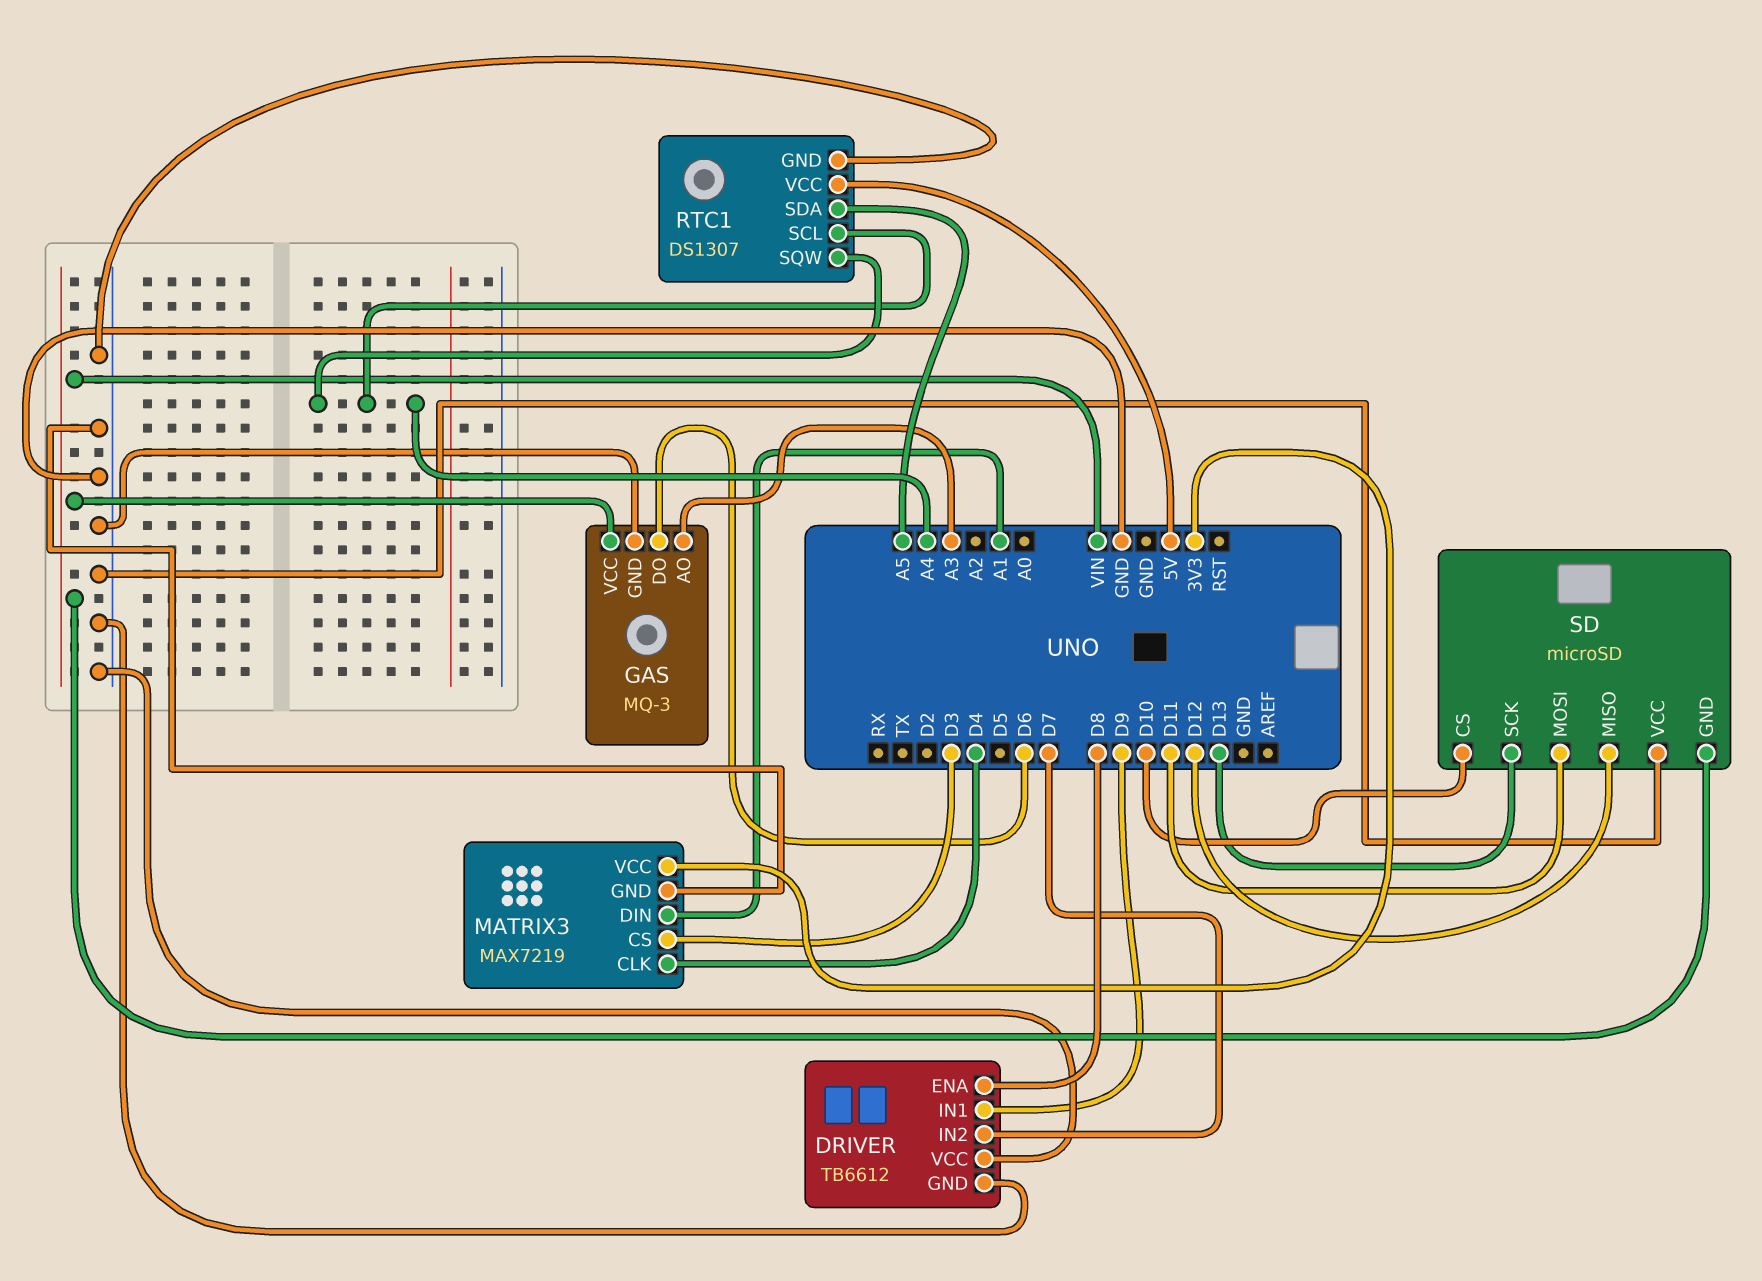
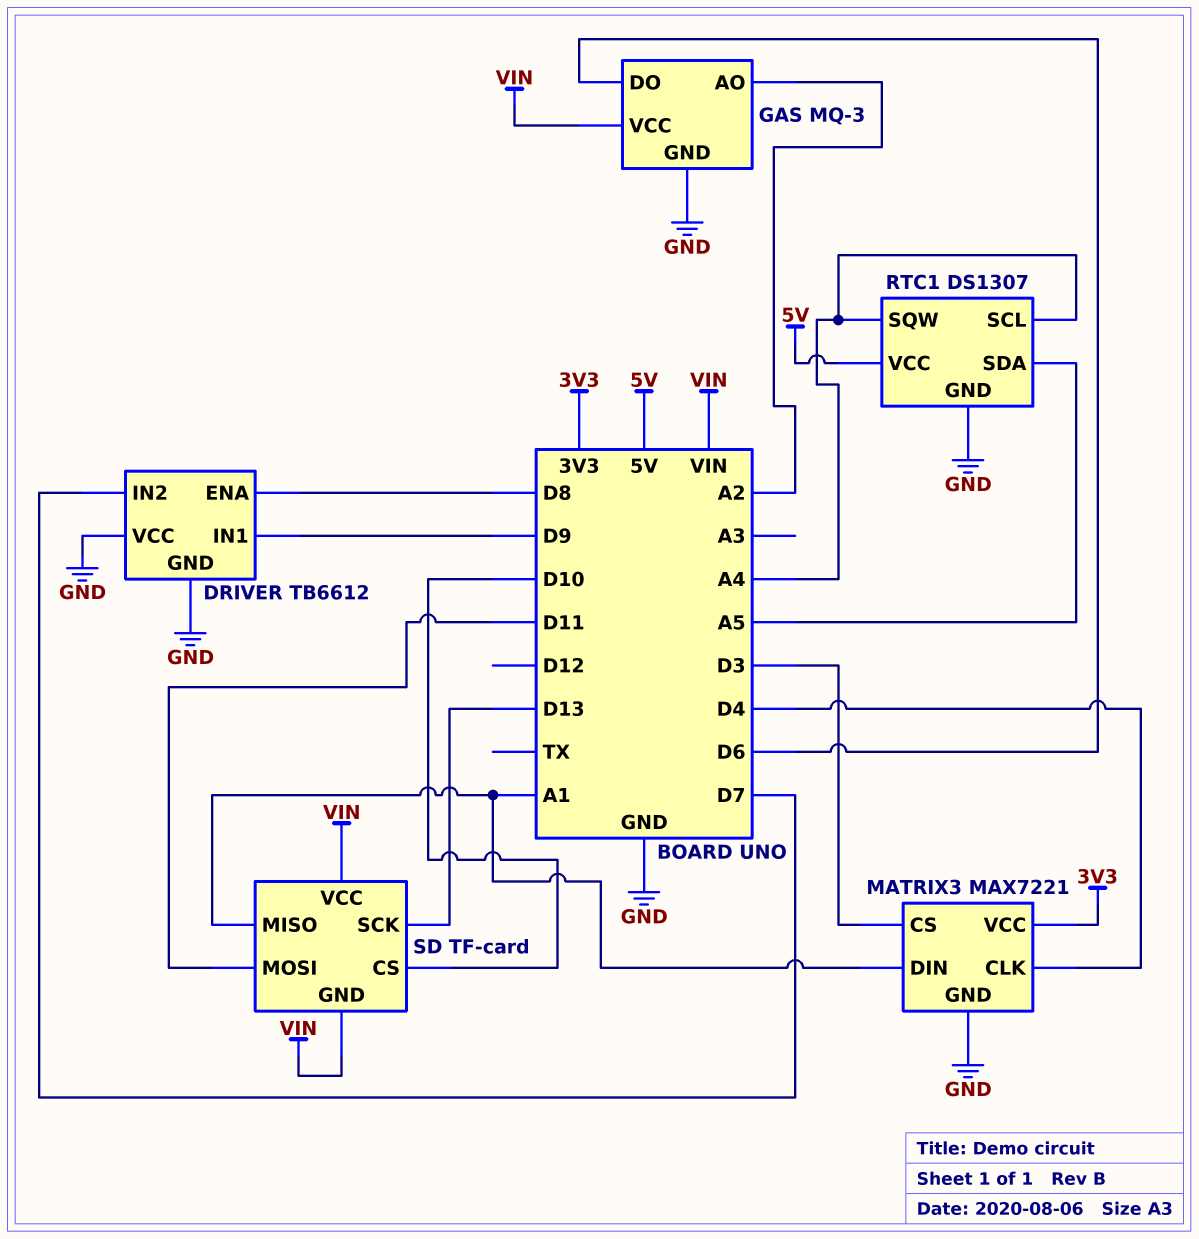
GAS pin AO: A3 -> A2
MATRIX3: MAX7219 -> MAX7221
SD: microSD -> TF-card
SD pin MISO: D12 -> A1
SD pin VCC: GND -> VIN

